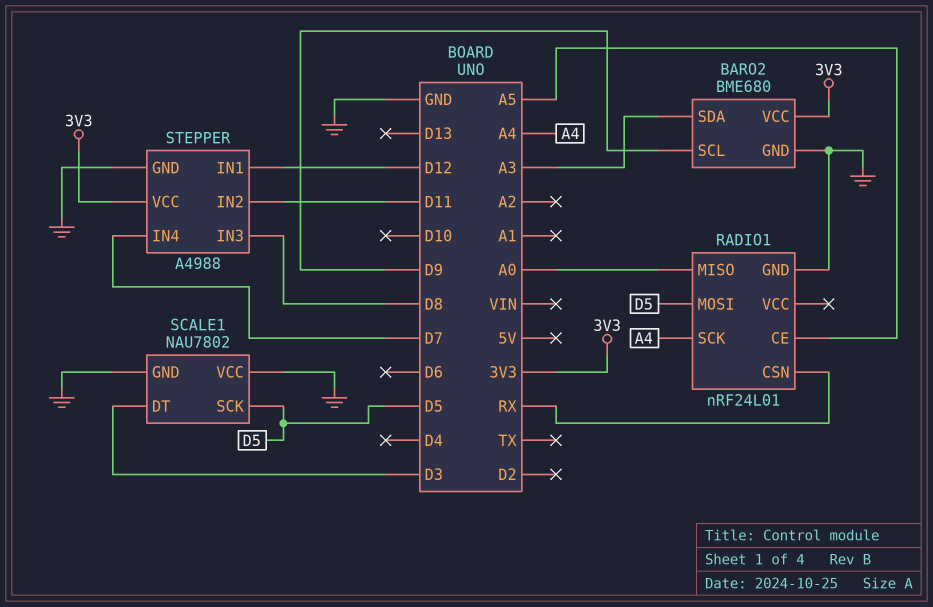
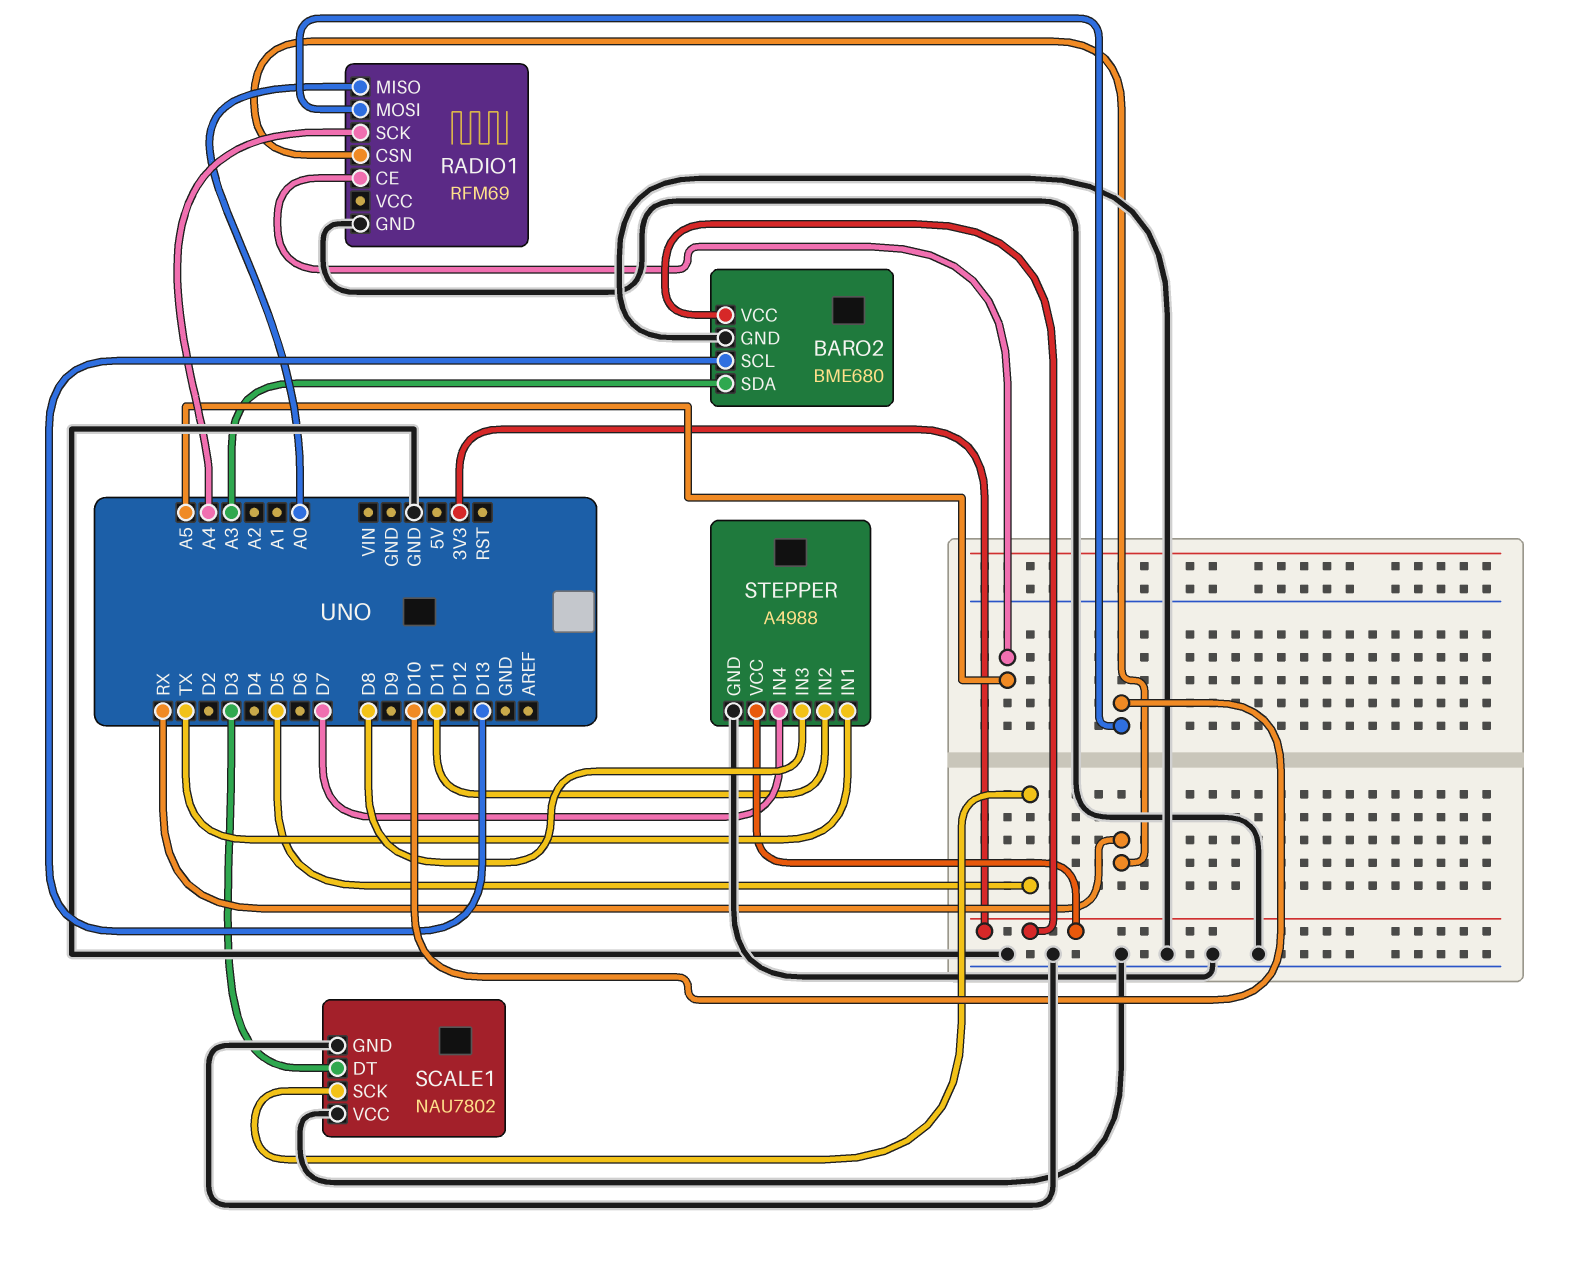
BARO2 pin SCL: D9 -> D13
RADIO1: nRF24L01 -> RFM69
RADIO1 pin MOSI: D5 -> D10
STEPPER pin IN1: D12 -> TX

